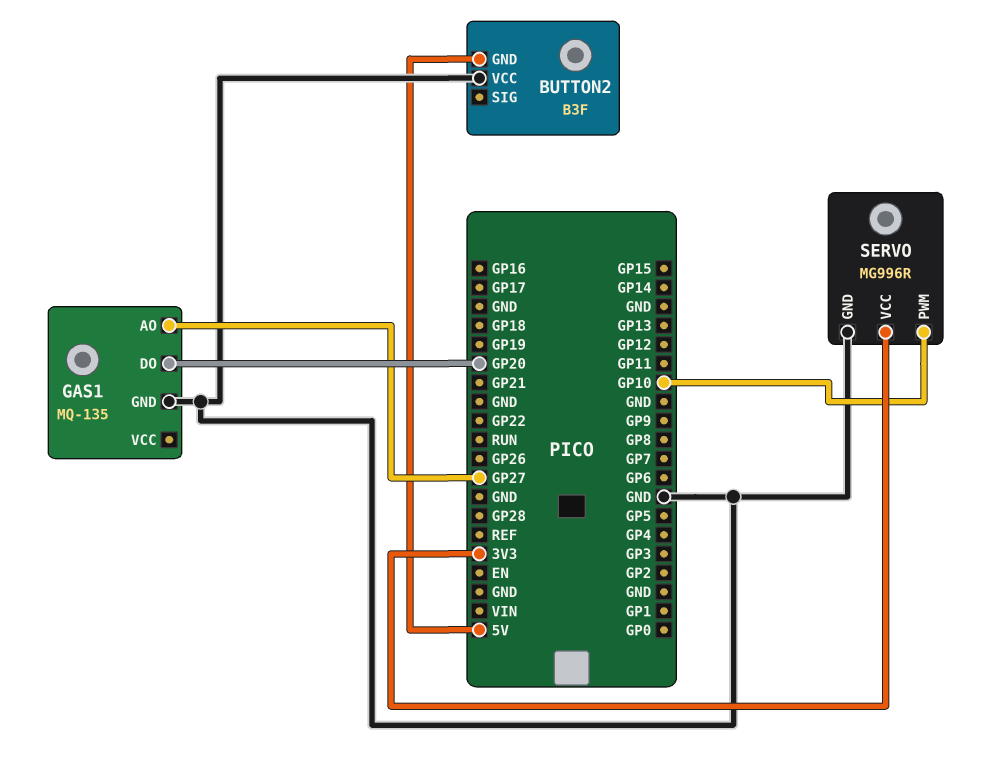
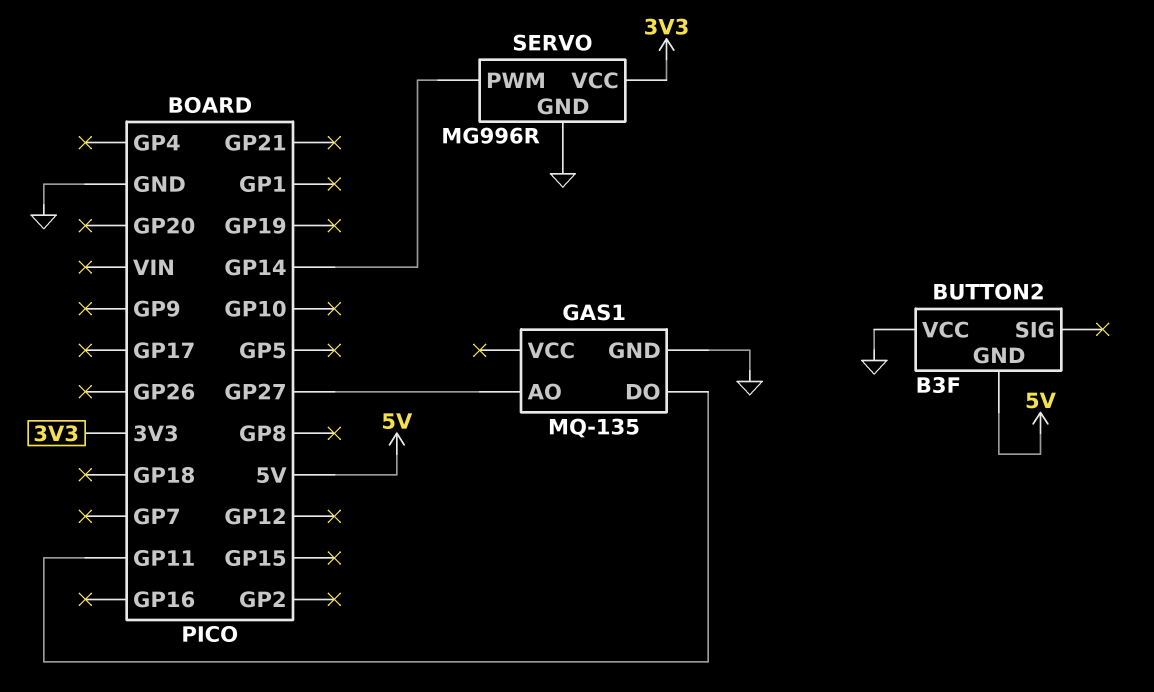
GAS1 pin DO: GP20 -> GP11
SERVO pin PWM: GP10 -> GP14

